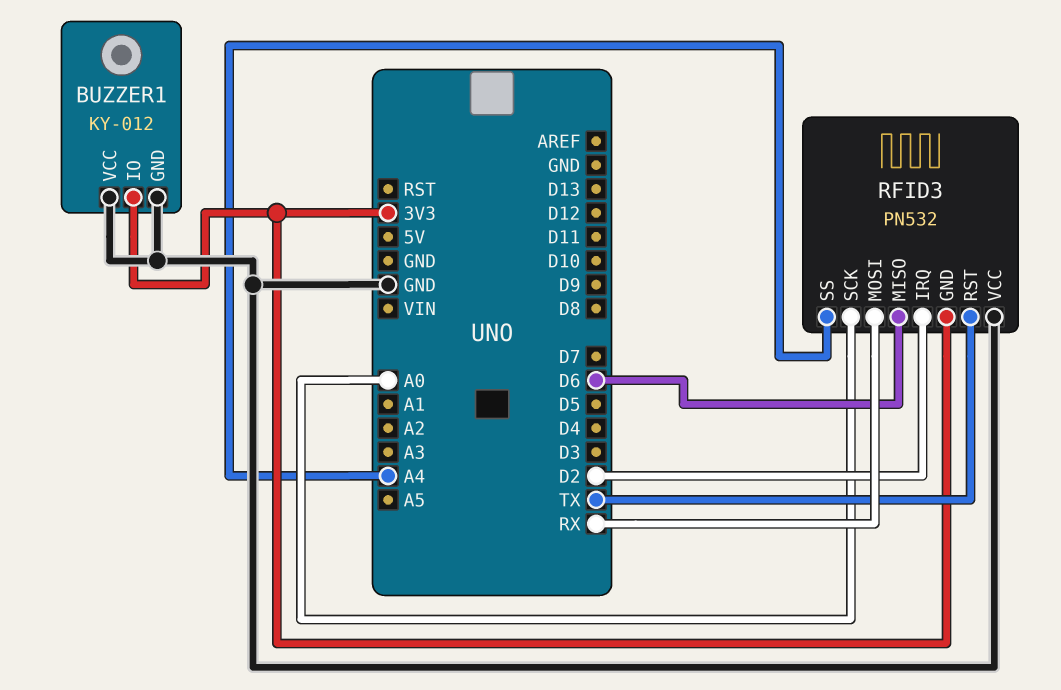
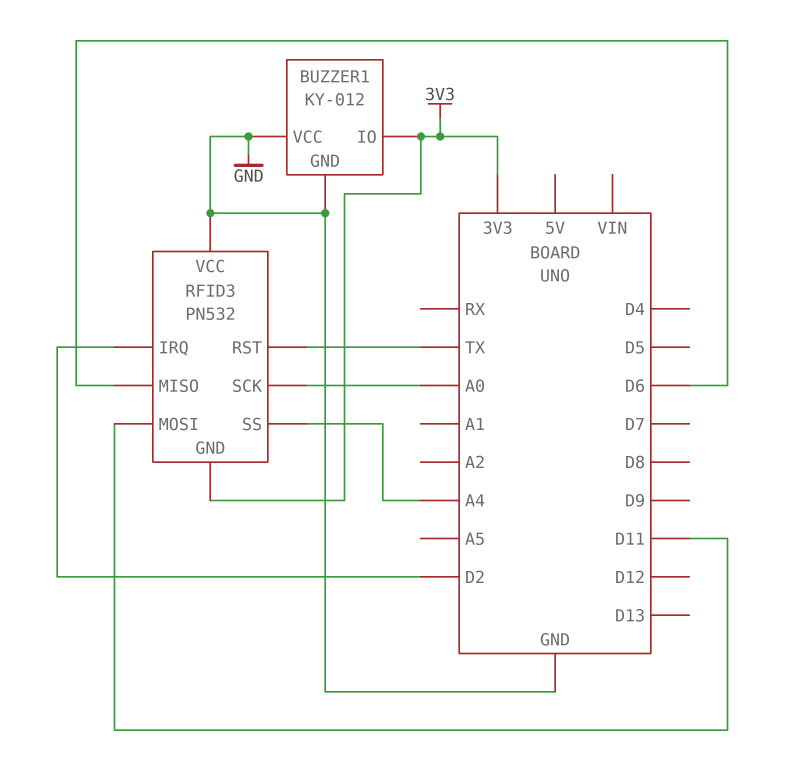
RFID3 pin MOSI: RX -> D11

